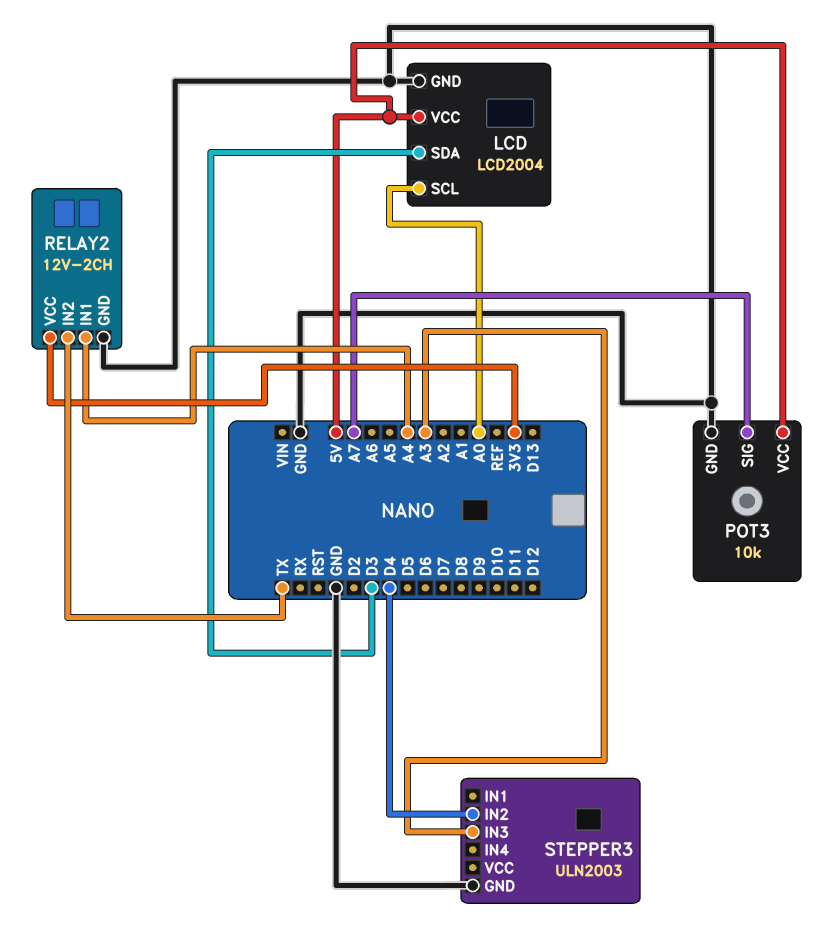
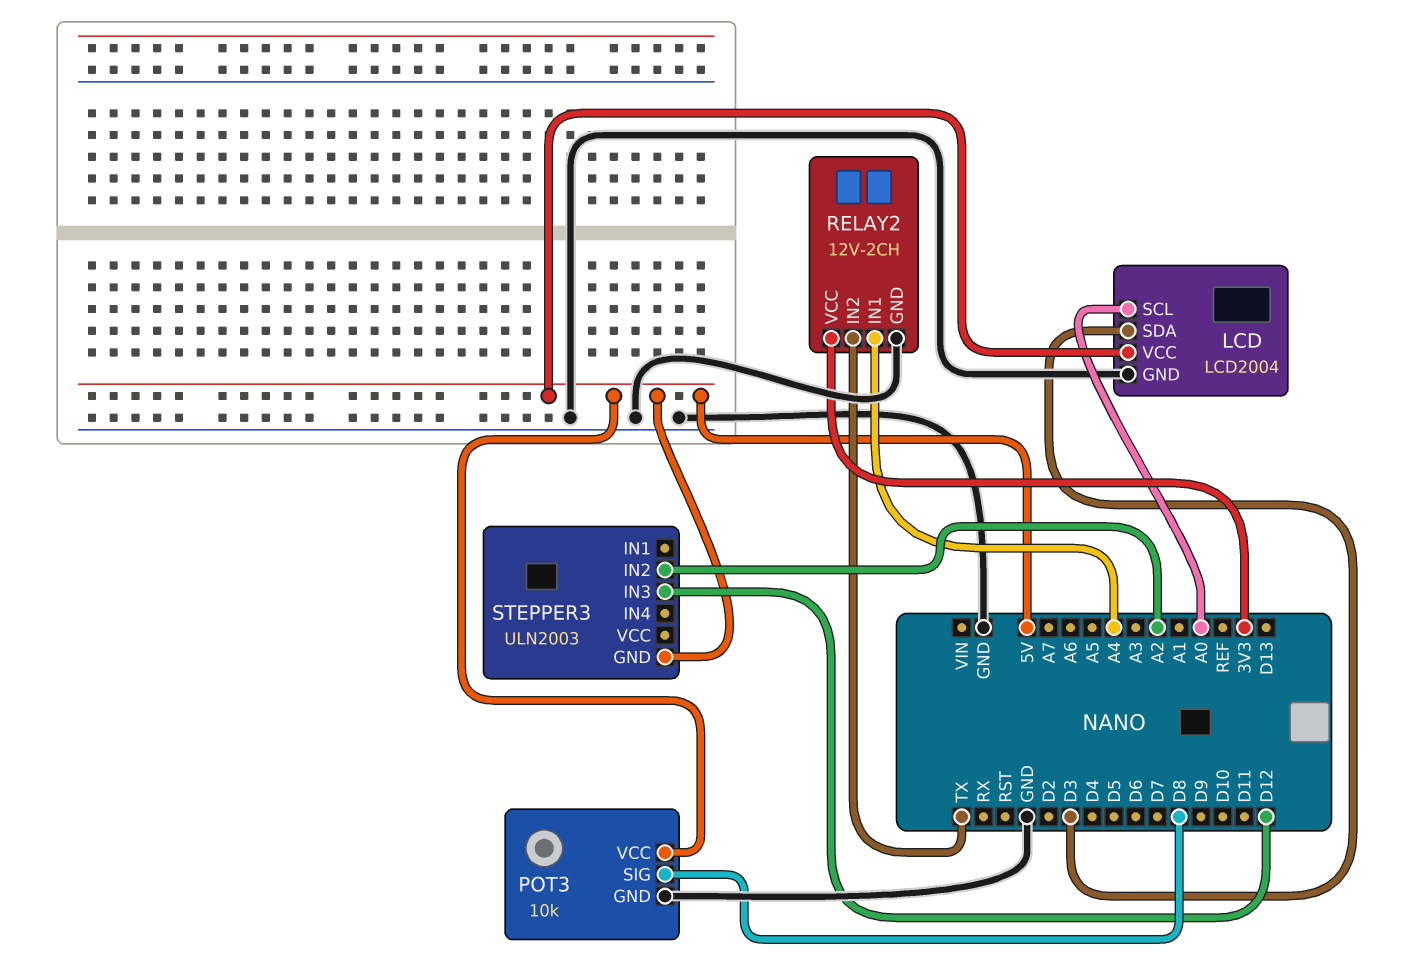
POT3 pin SIG: A7 -> D8
STEPPER3 pin GND: GND -> 5V
STEPPER3 pin IN2: D4 -> A2
STEPPER3 pin IN3: A3 -> D12

